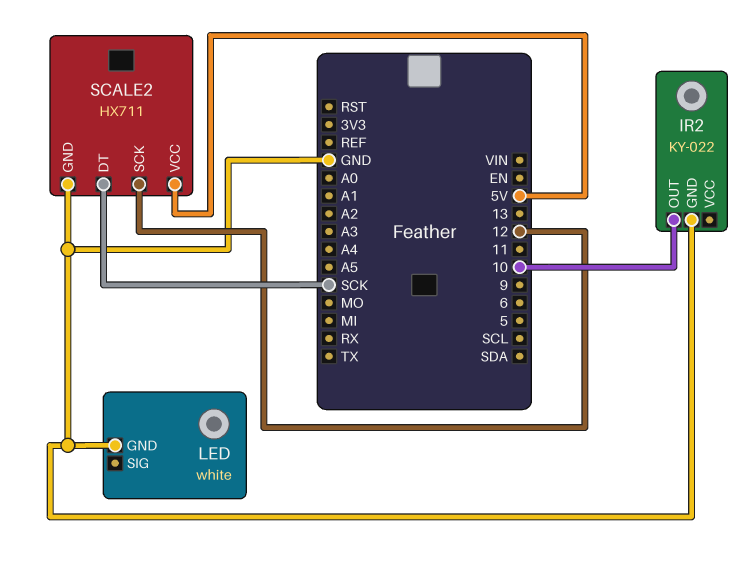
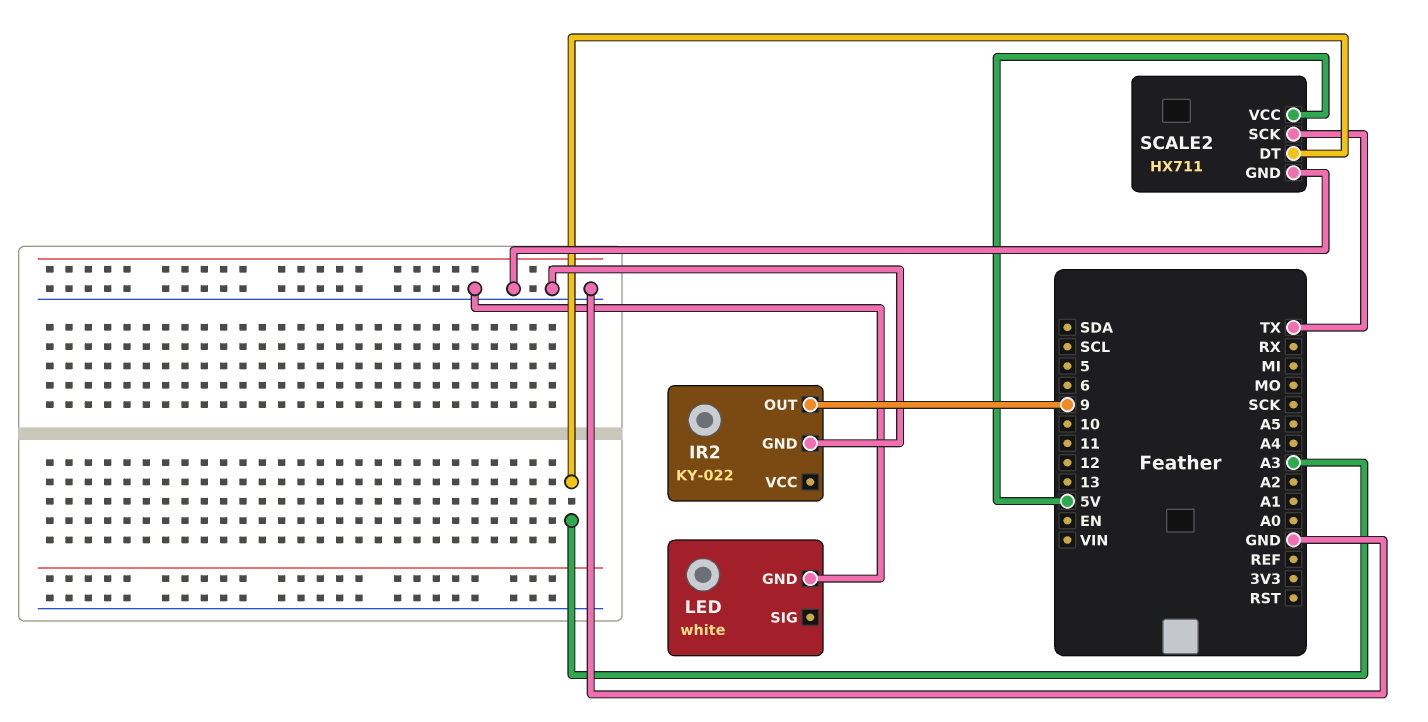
IR2 pin OUT: 10 -> 9
SCALE2 pin DT: SCK -> A3
SCALE2 pin SCK: 12 -> TX

